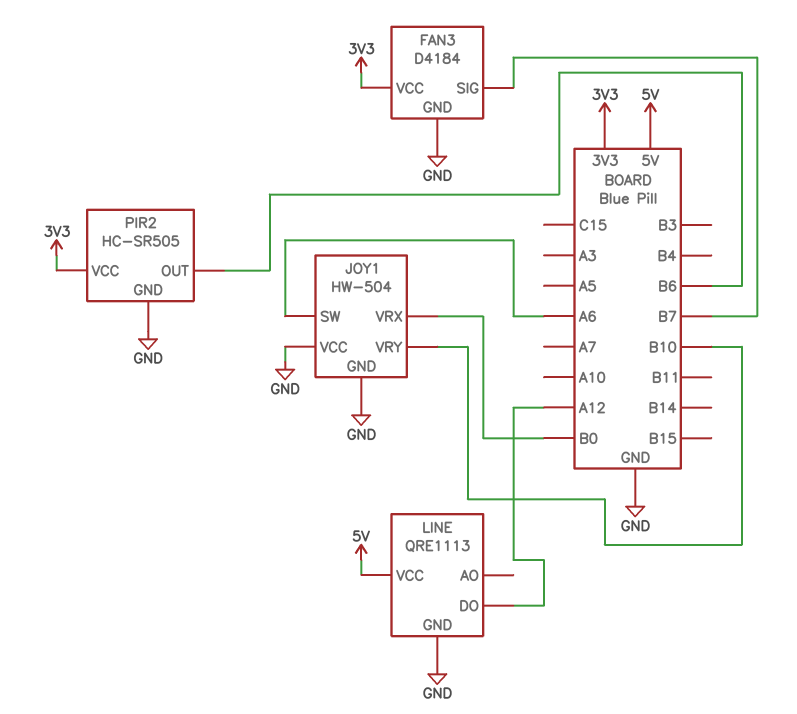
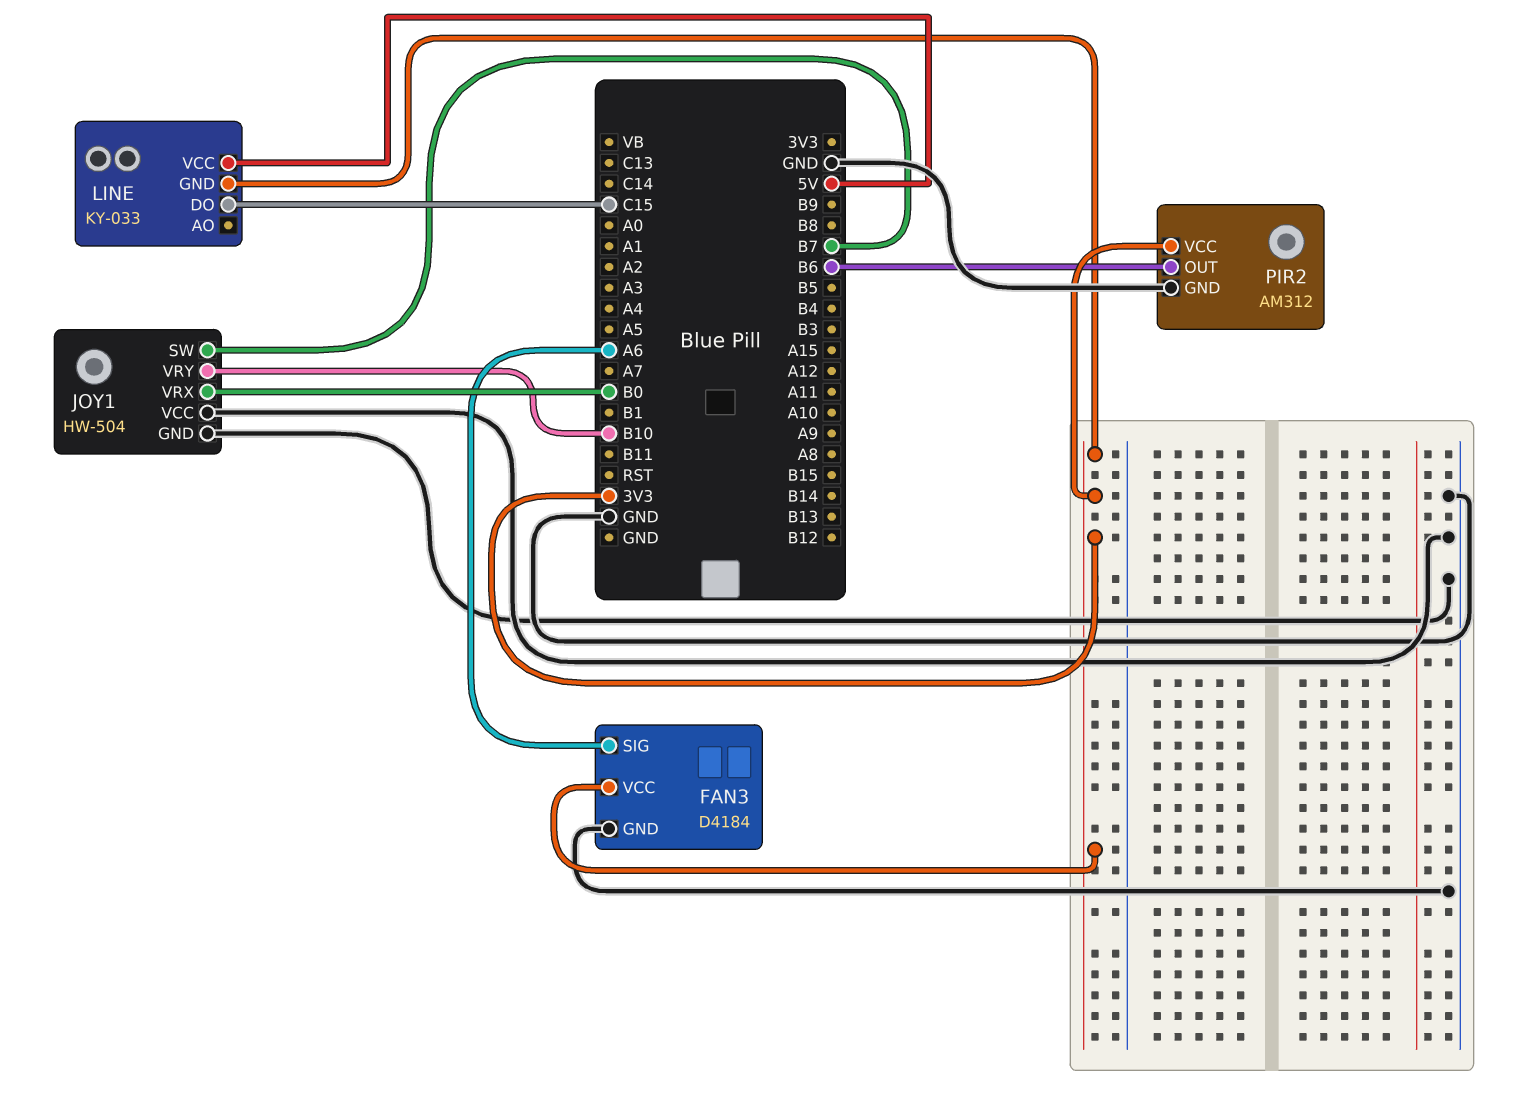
FAN3 pin SIG: B7 -> A6
JOY1 pin SW: A6 -> B7
LINE: QRE1113 -> KY-033
LINE pin DO: A12 -> C15
LINE pin GND: GND -> 3V3
PIR2: HC-SR505 -> AM312

